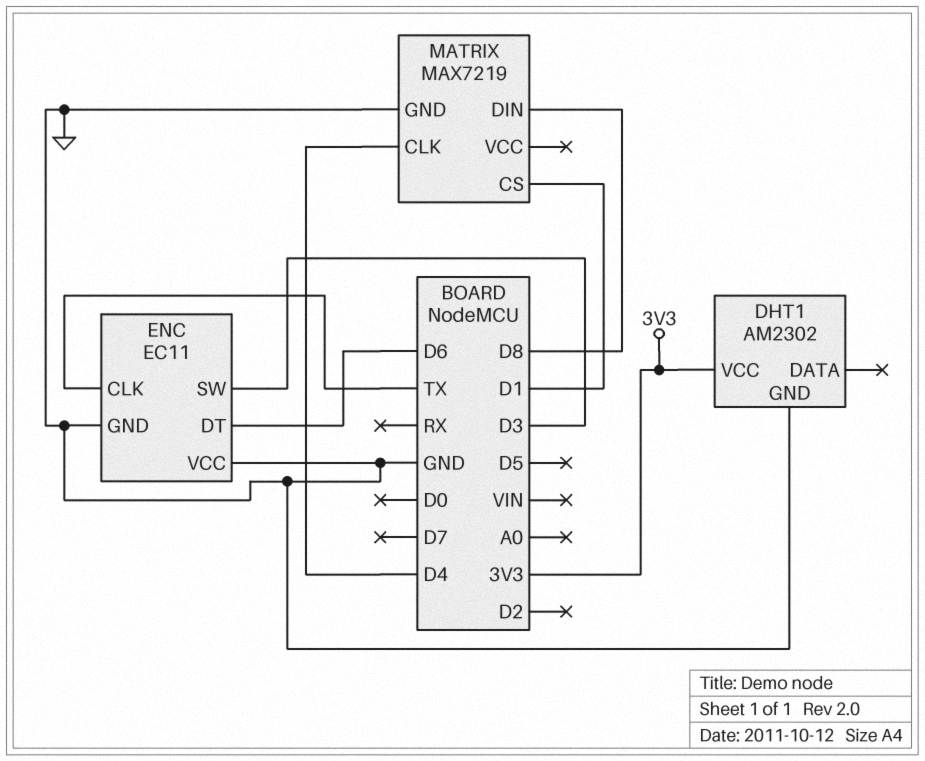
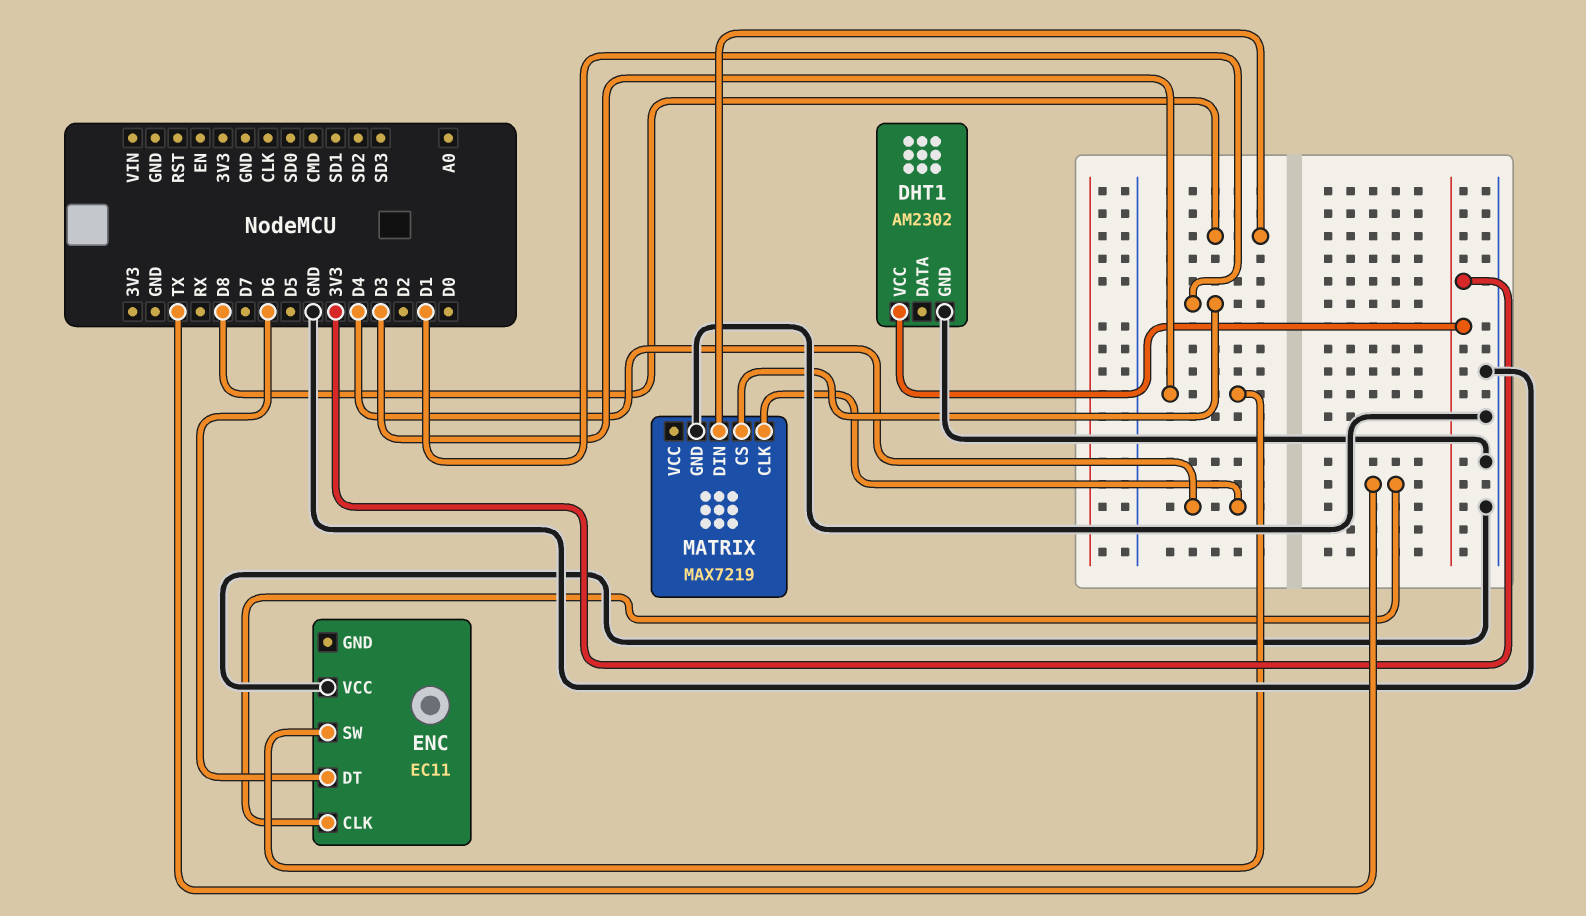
ENC pin GND: GND -> none

